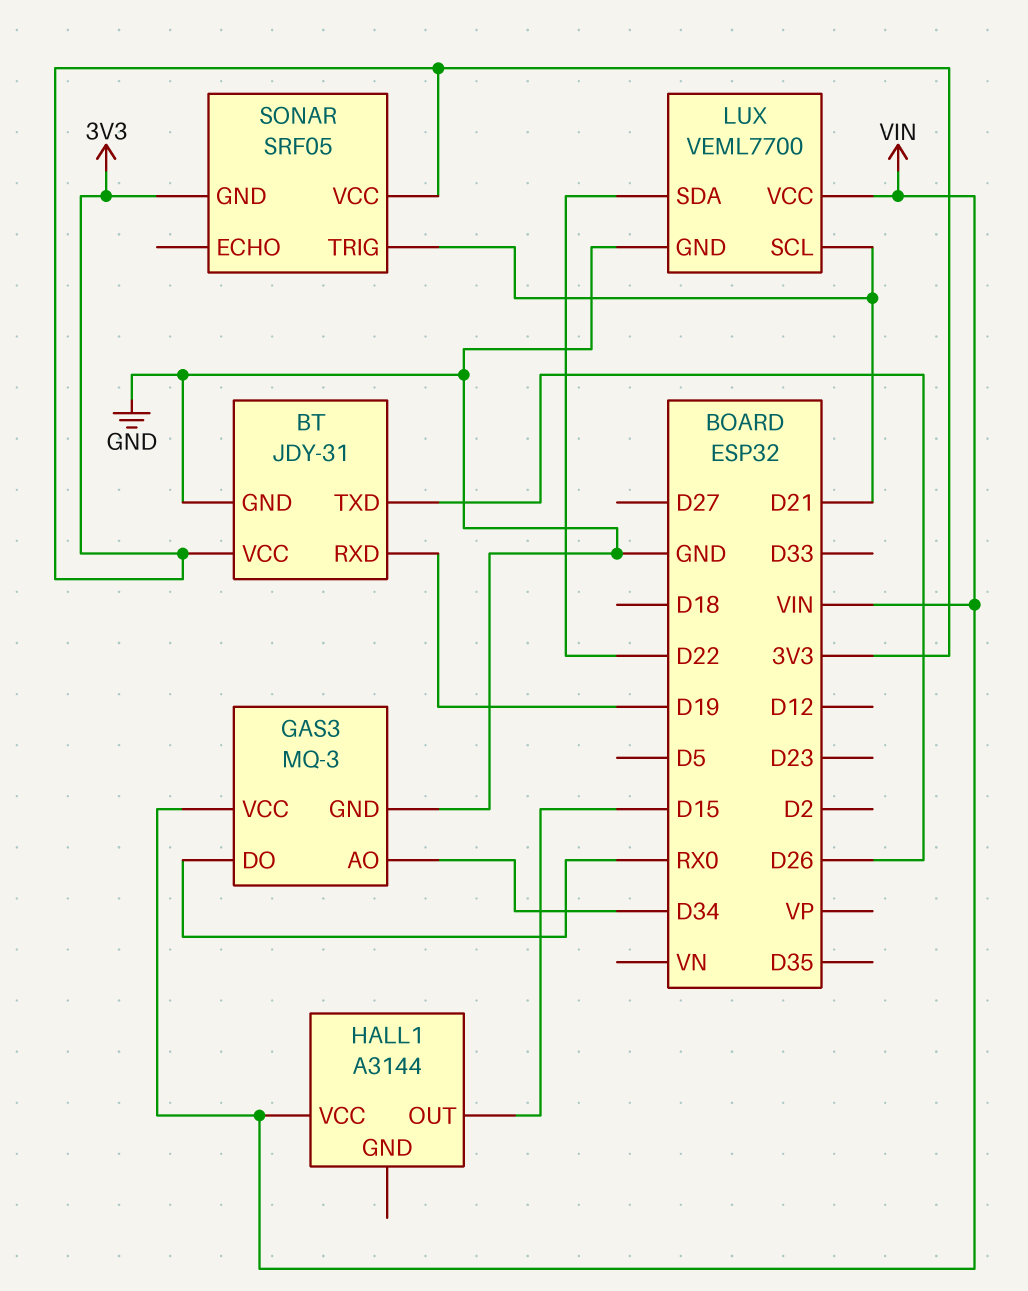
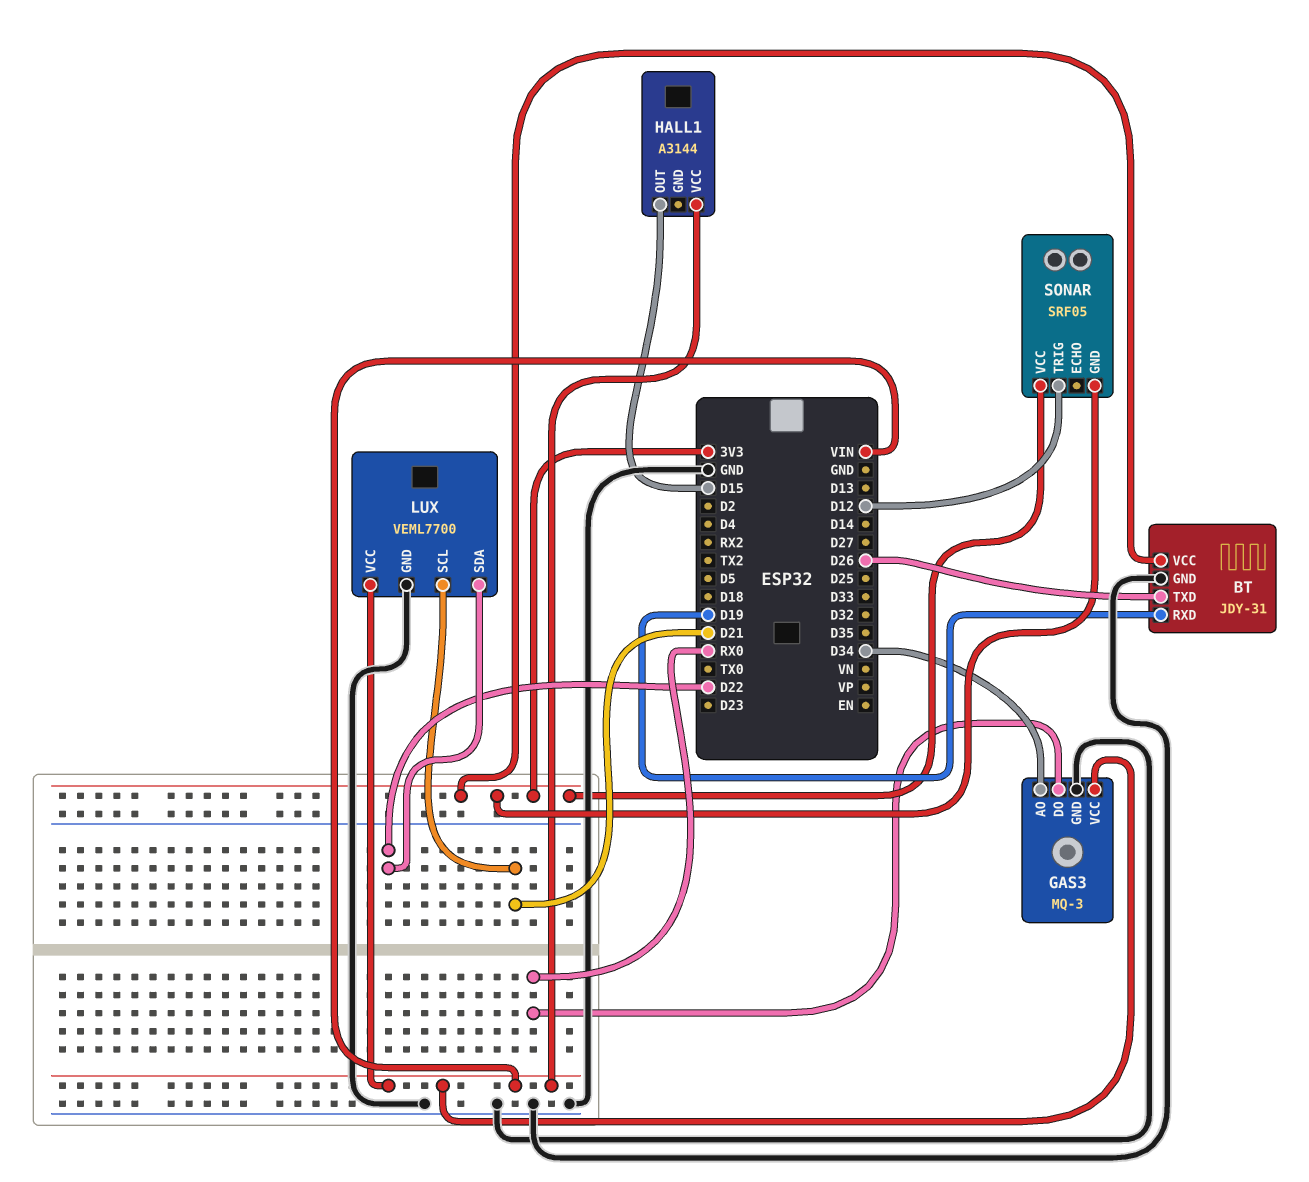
SONAR pin TRIG: D21 -> D12

